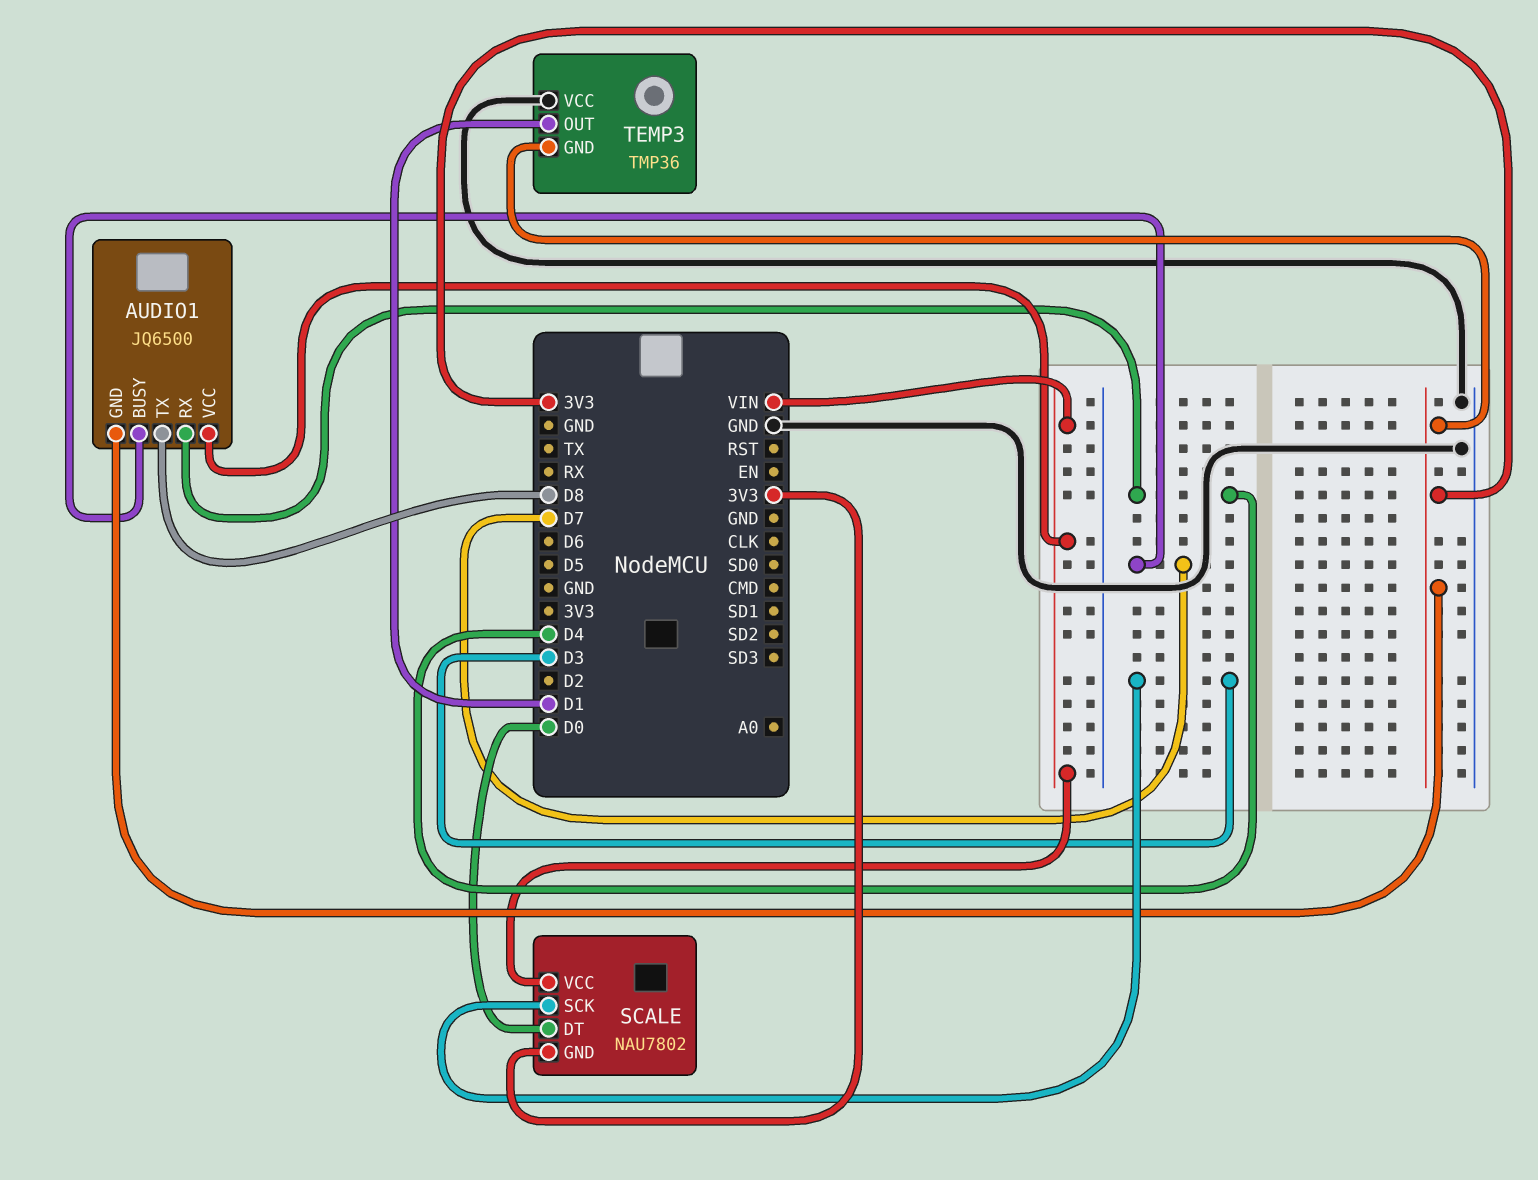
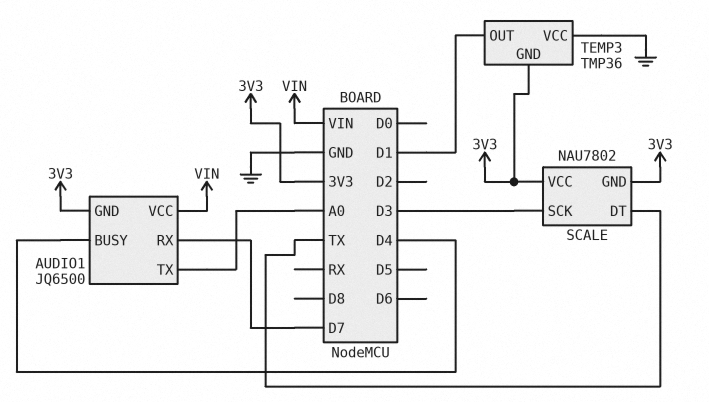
AUDIO1 pin BUSY: D7 -> D4
AUDIO1 pin RX: D4 -> D7
AUDIO1 pin TX: D8 -> A0
SCALE pin DT: D0 -> TX
SCALE pin VCC: VIN -> 3V3

